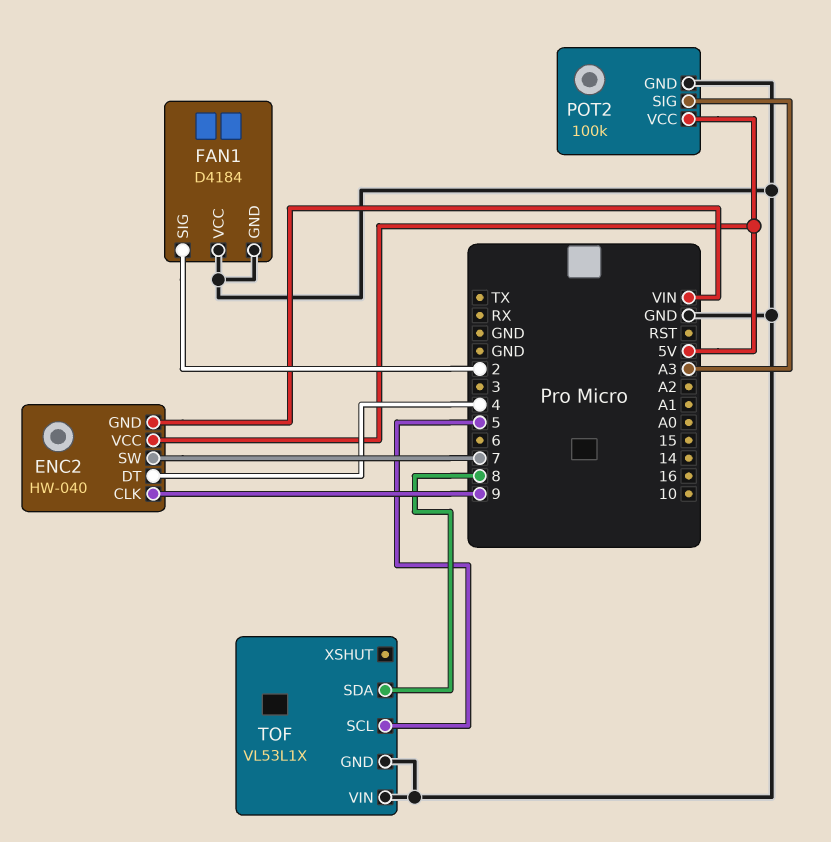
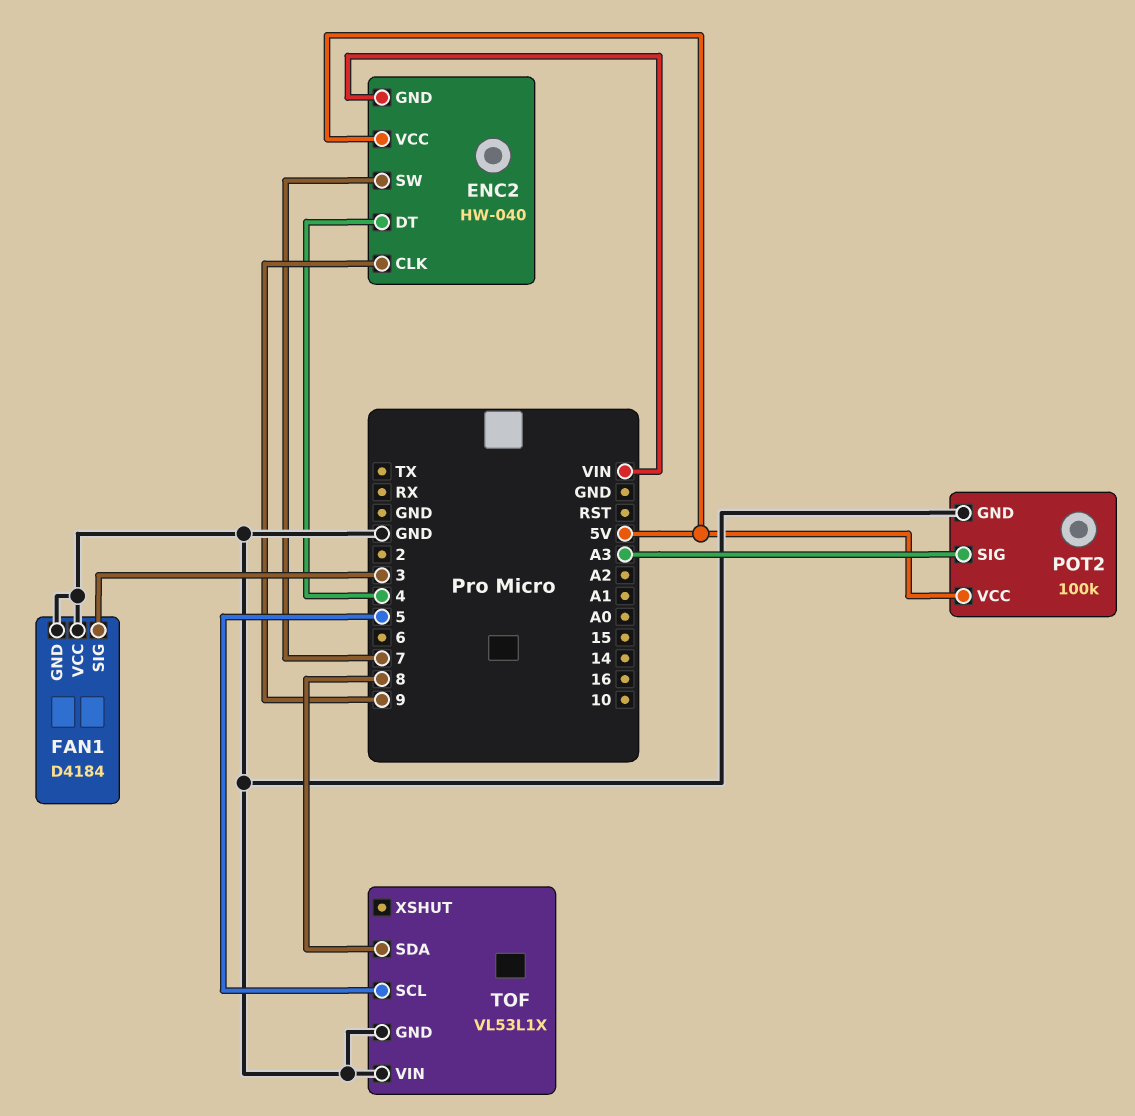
FAN1 pin SIG: 2 -> 3

